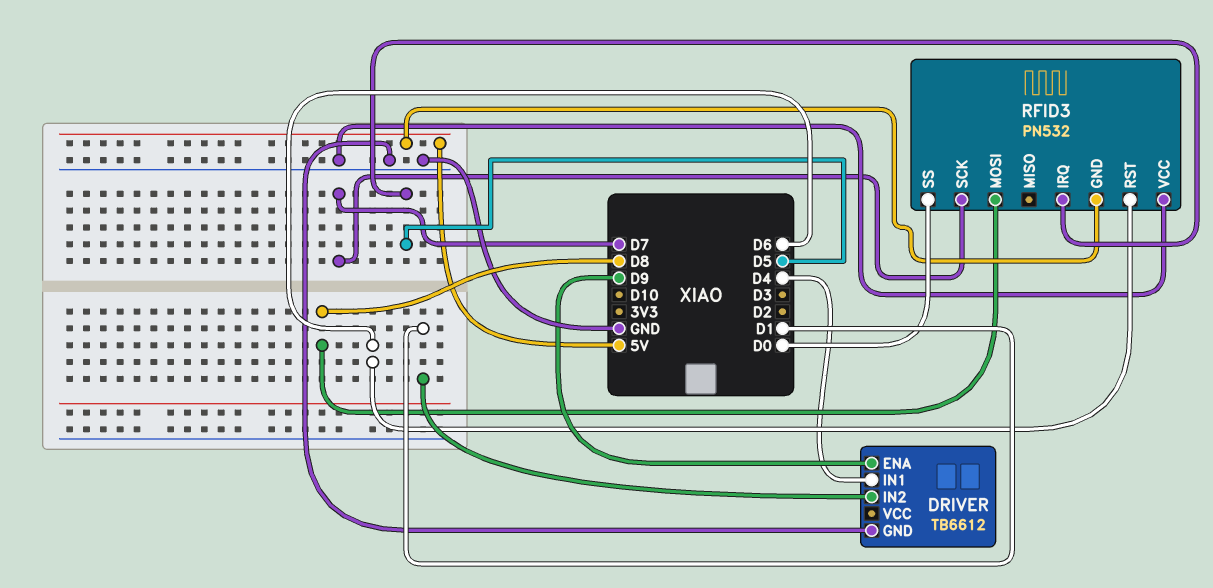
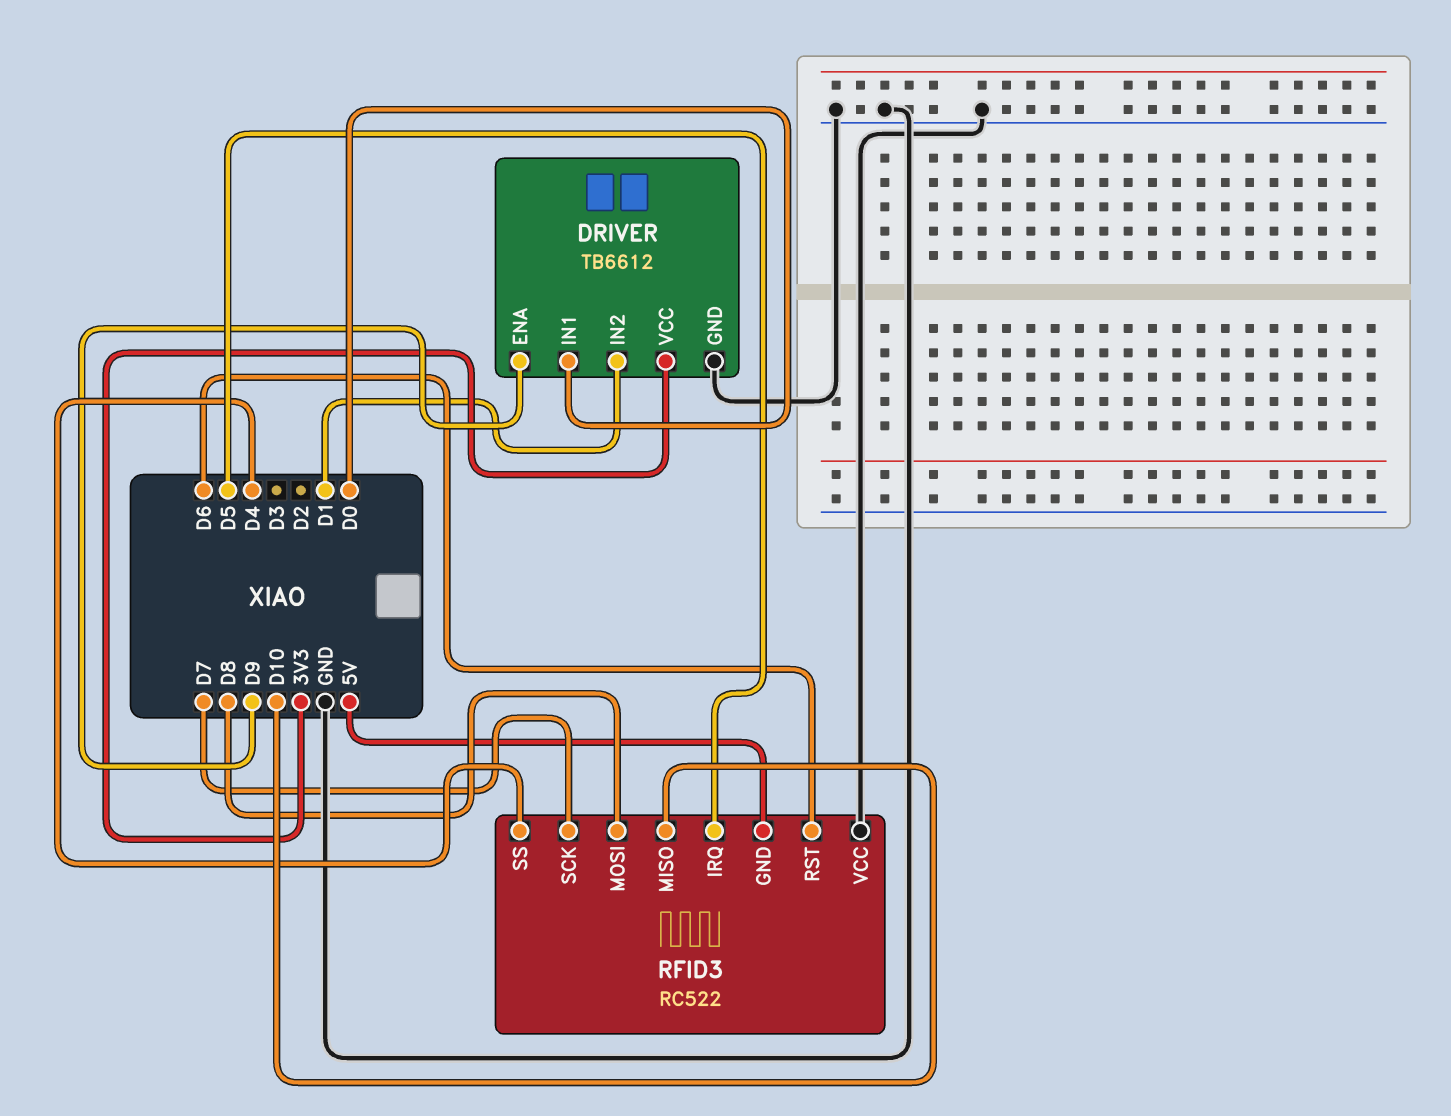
DRIVER pin IN1: D4 -> D0
DRIVER pin VCC: none -> 3V3
RFID3: PN532 -> RC522
RFID3 pin MISO: none -> D10
RFID3 pin SS: D0 -> D4

